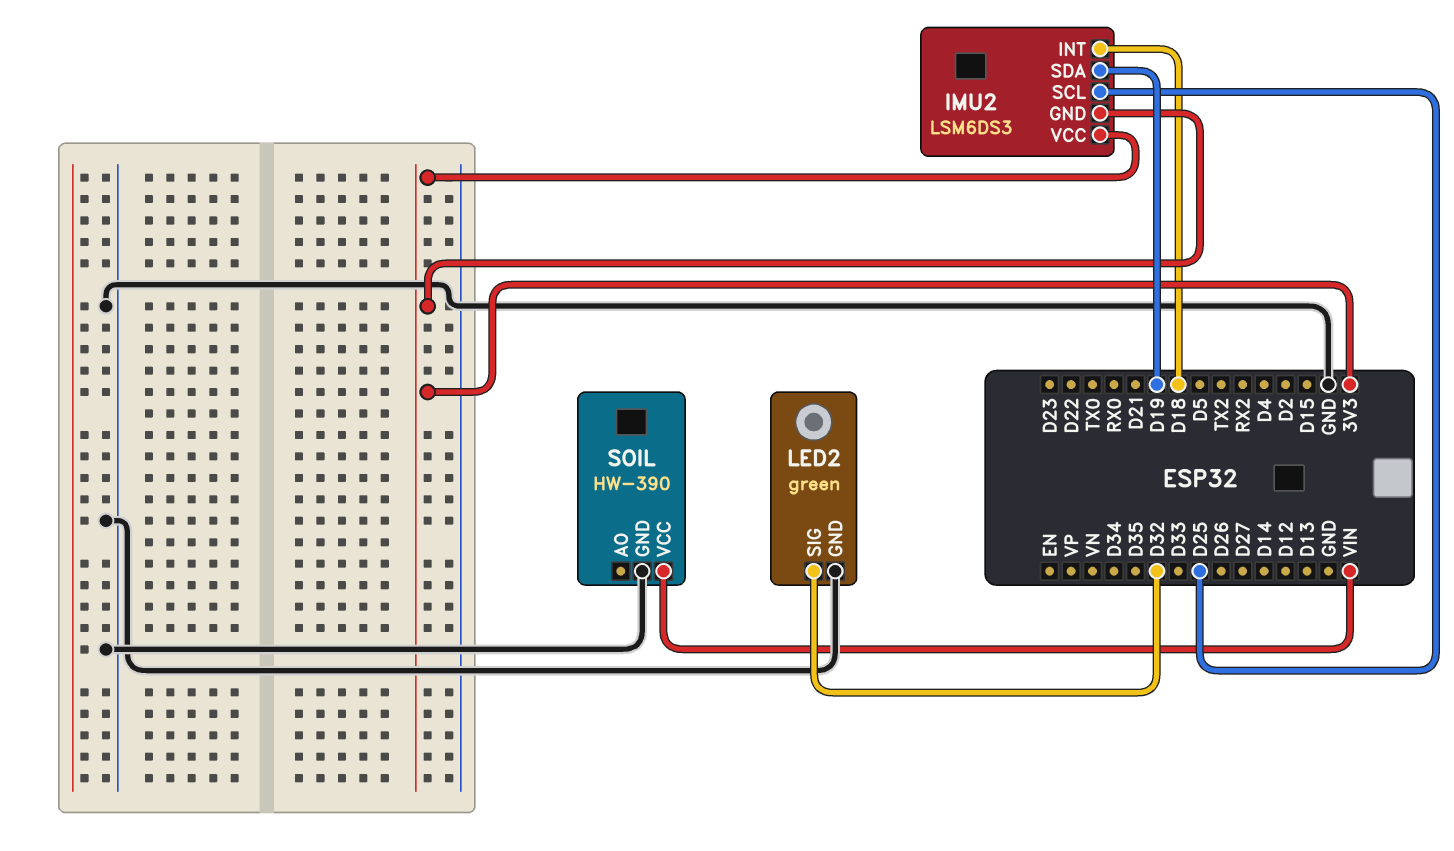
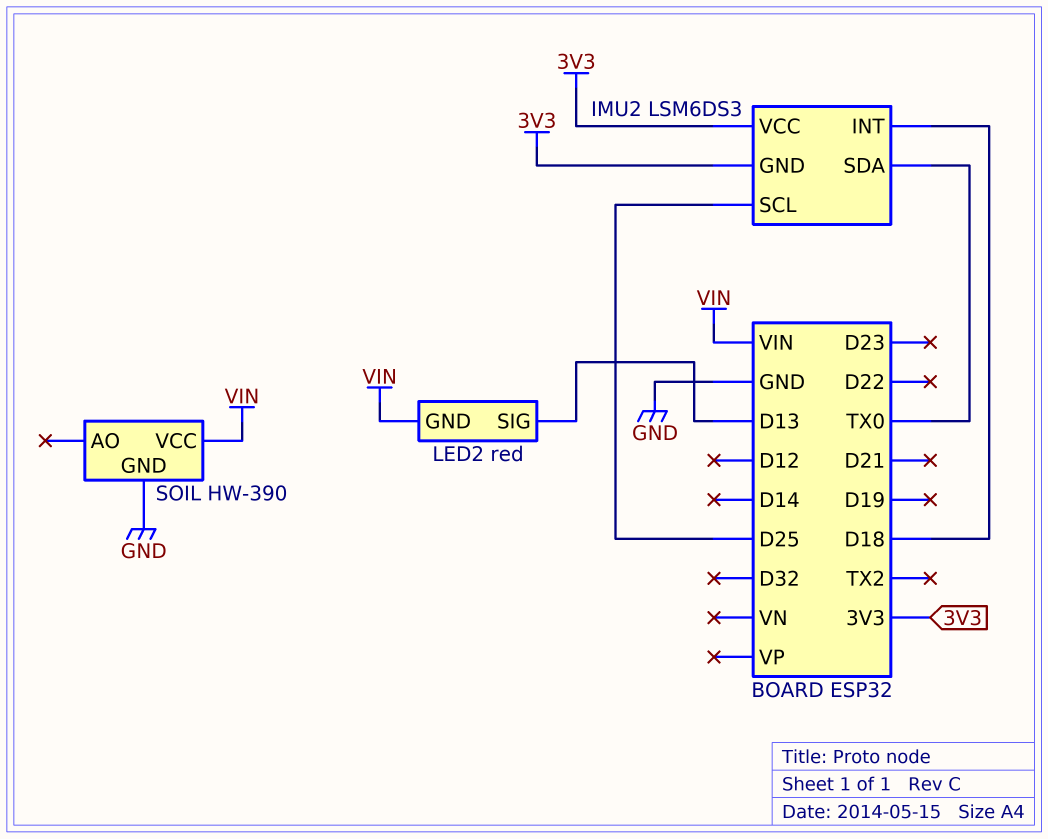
IMU2 pin SDA: D19 -> TX0
LED2: green -> red
LED2 pin GND: GND -> VIN
LED2 pin SIG: D32 -> D13

